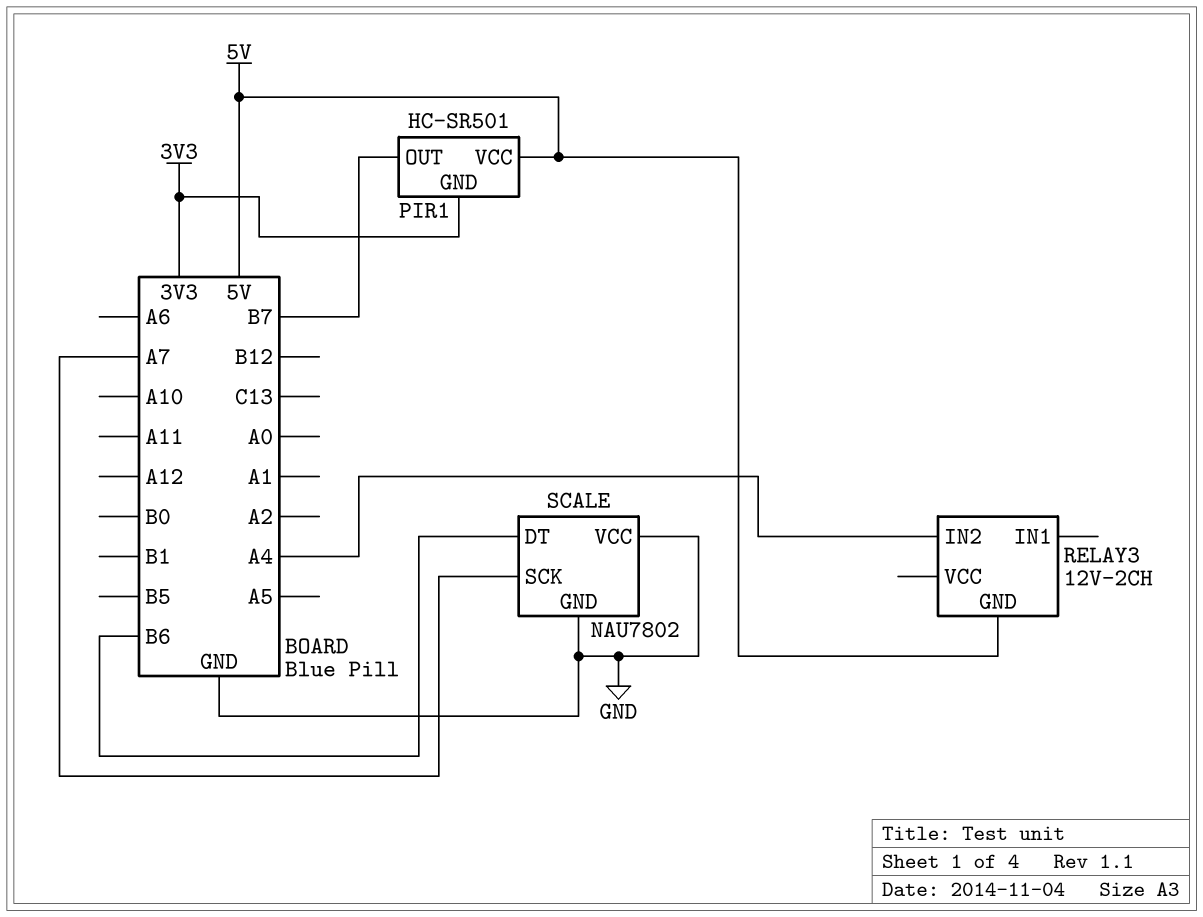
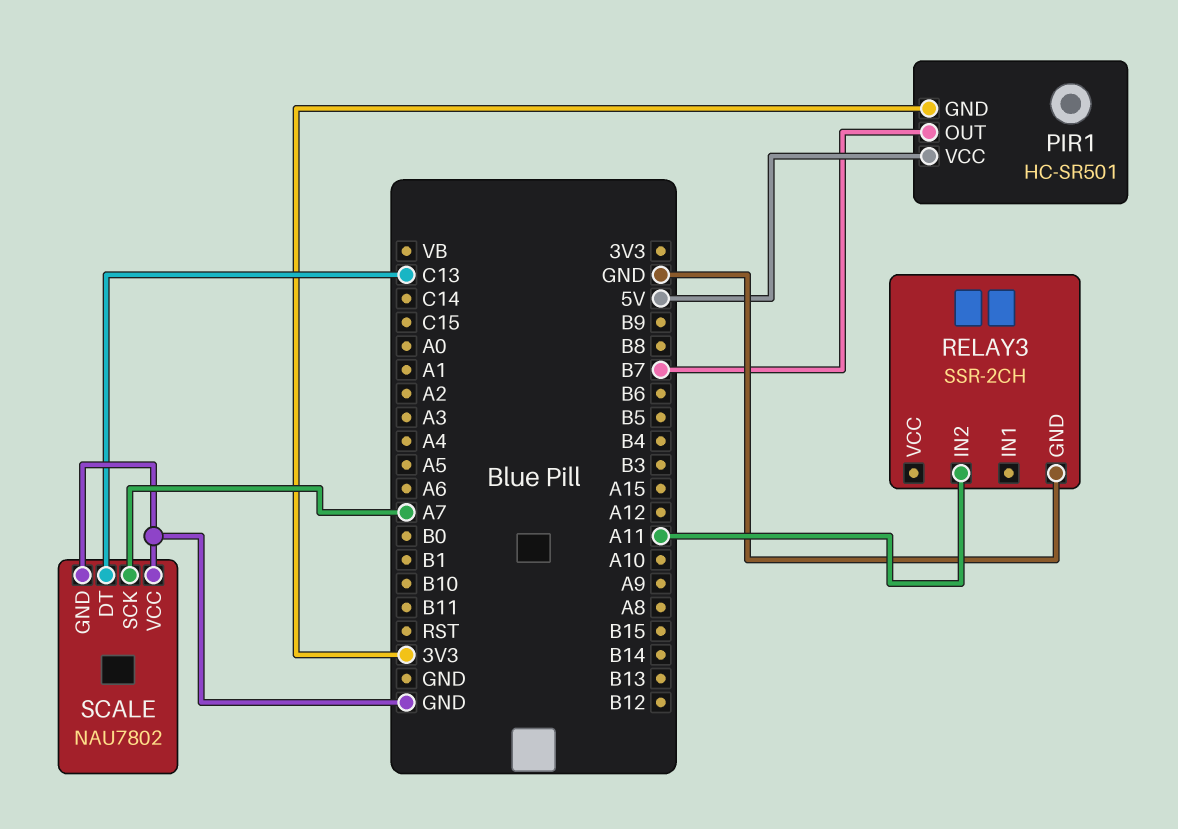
RELAY3: 12V-2CH -> SSR-2CH
RELAY3 pin GND: 5V -> GND
RELAY3 pin IN2: A4 -> A11
SCALE pin DT: B6 -> C13

